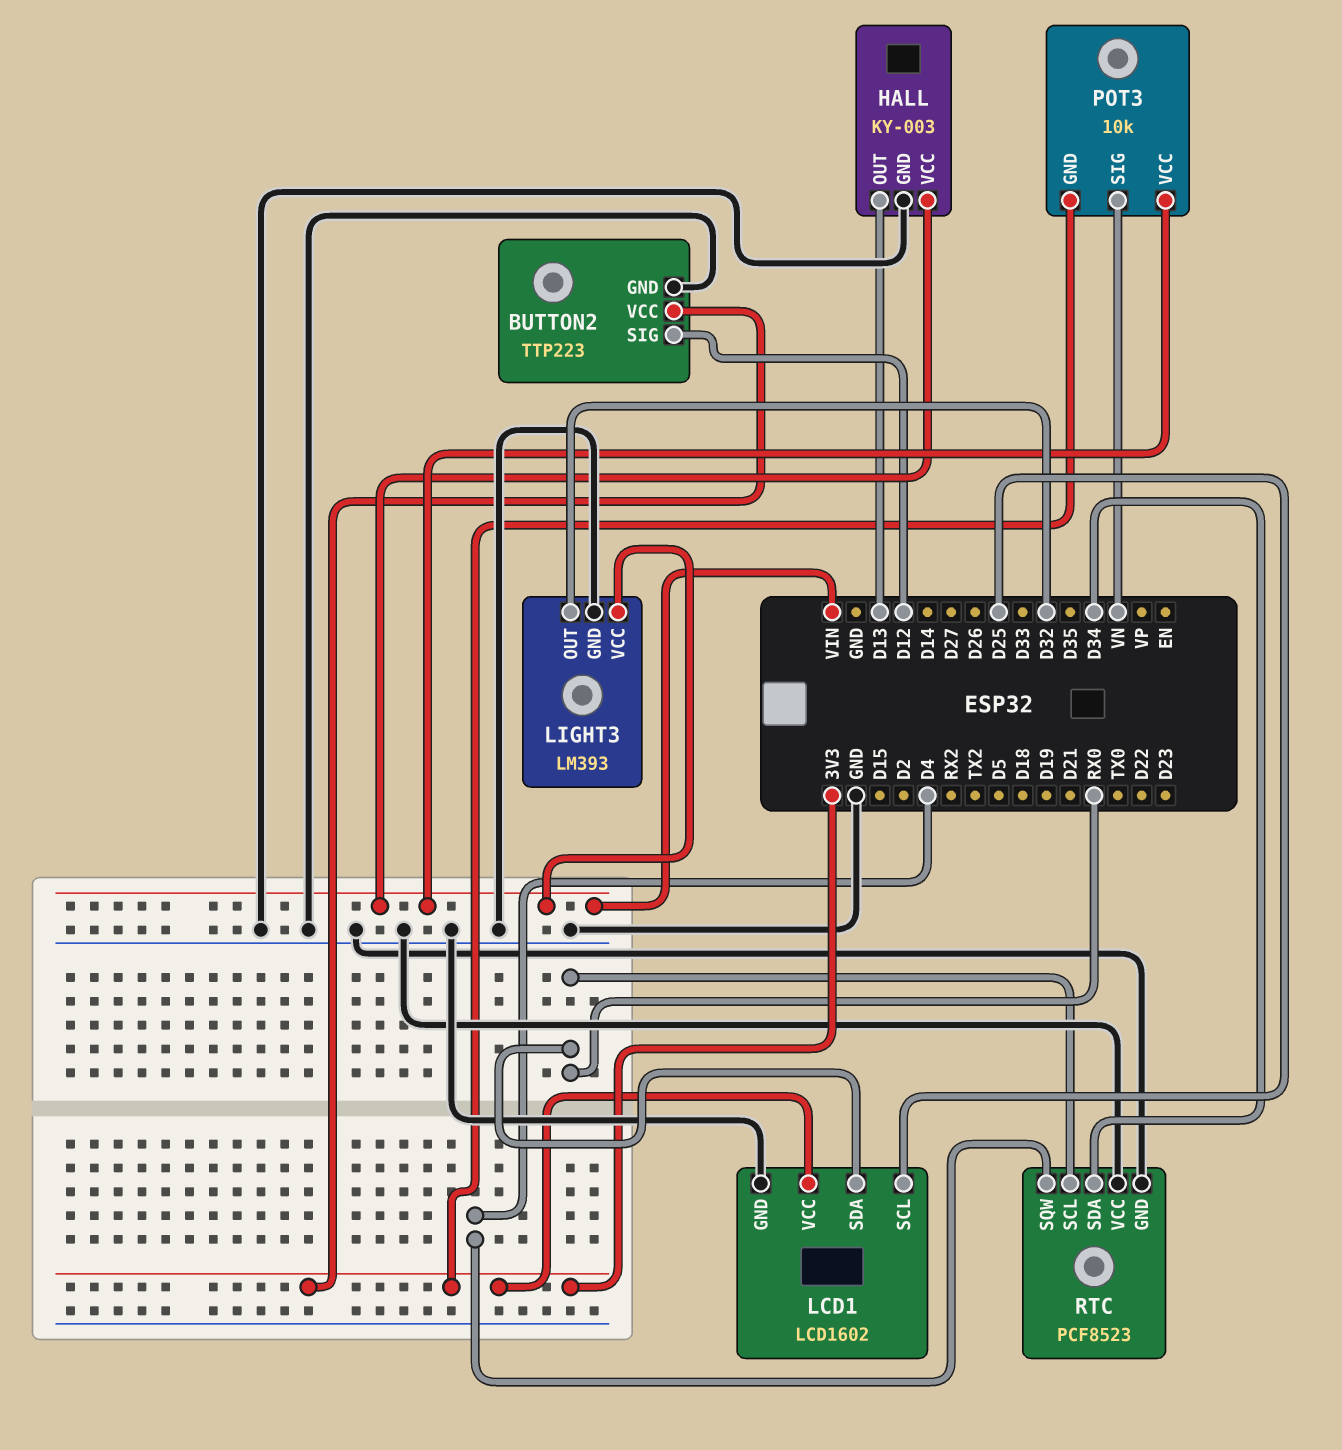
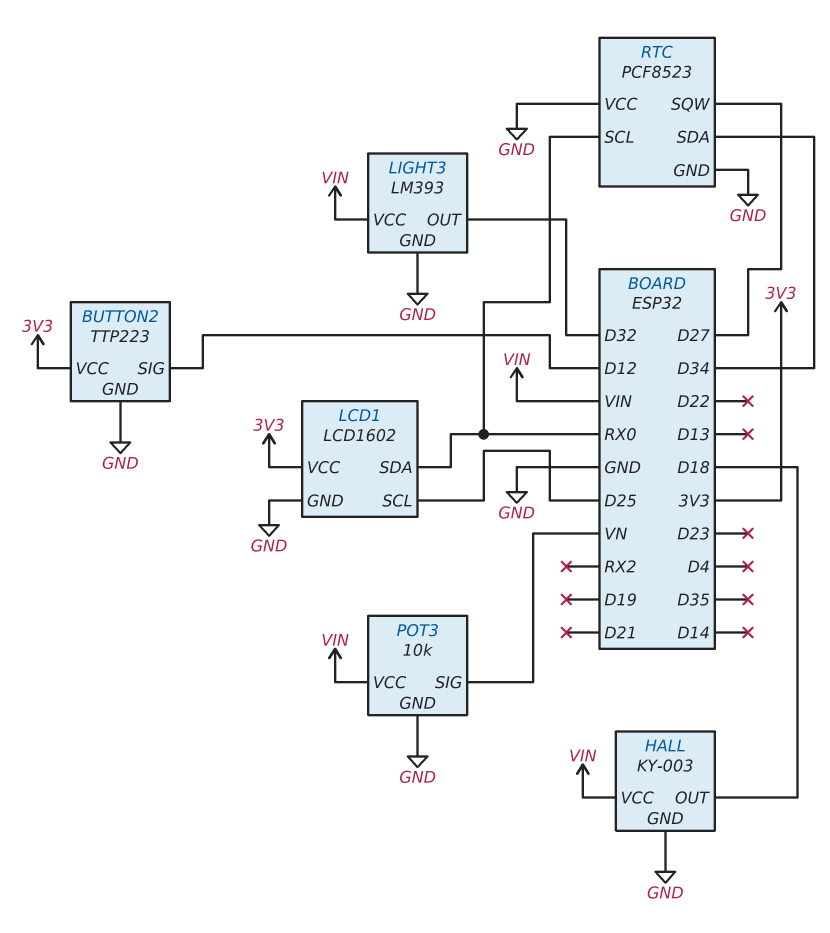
HALL pin OUT: D13 -> D18
POT3 pin GND: 3V3 -> GND
RTC pin SQW: D4 -> D27

